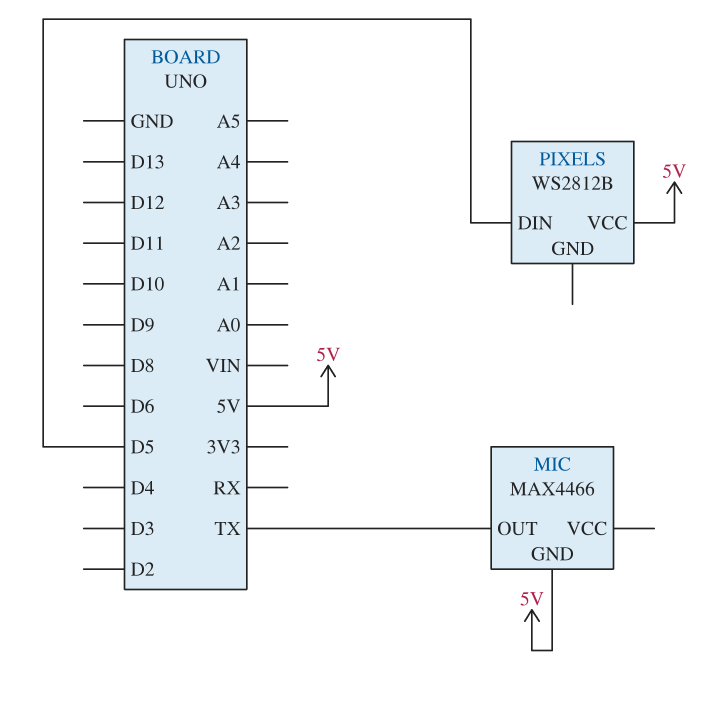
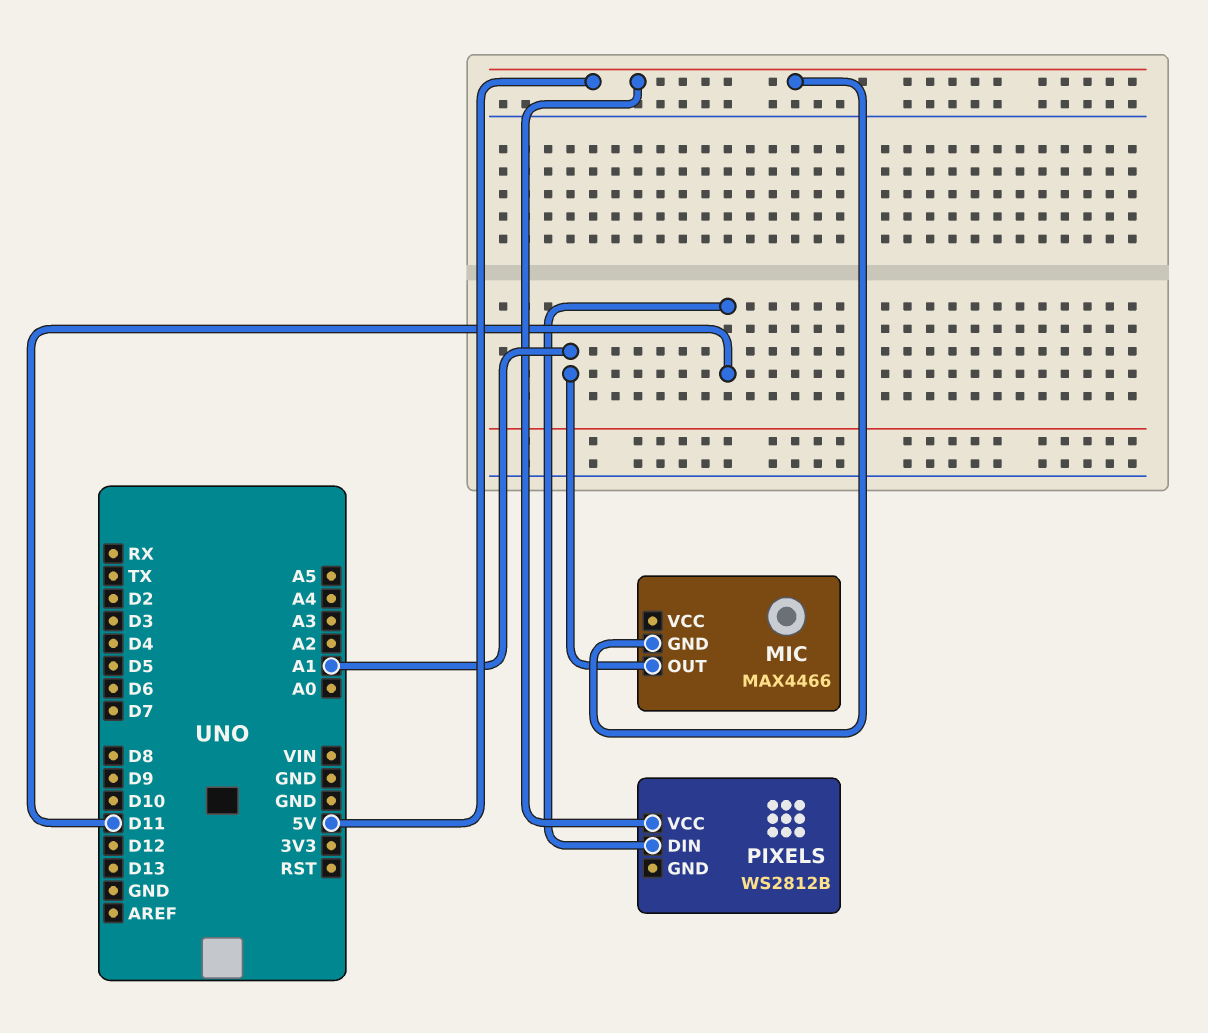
MIC pin OUT: TX -> A1
PIXELS pin DIN: D5 -> D11

